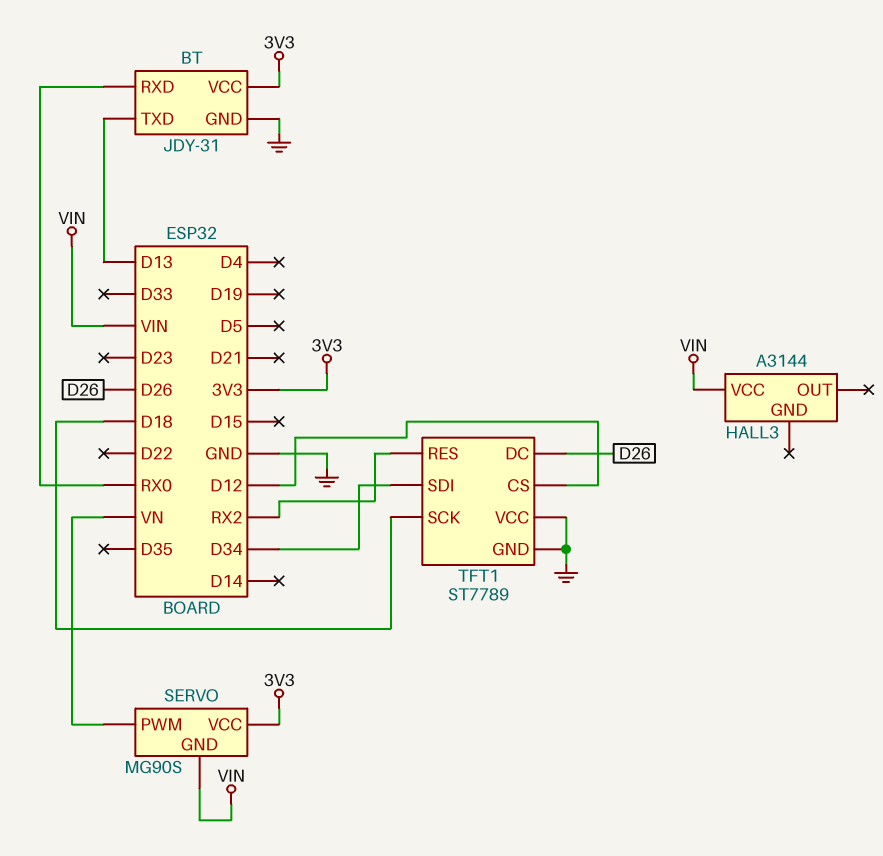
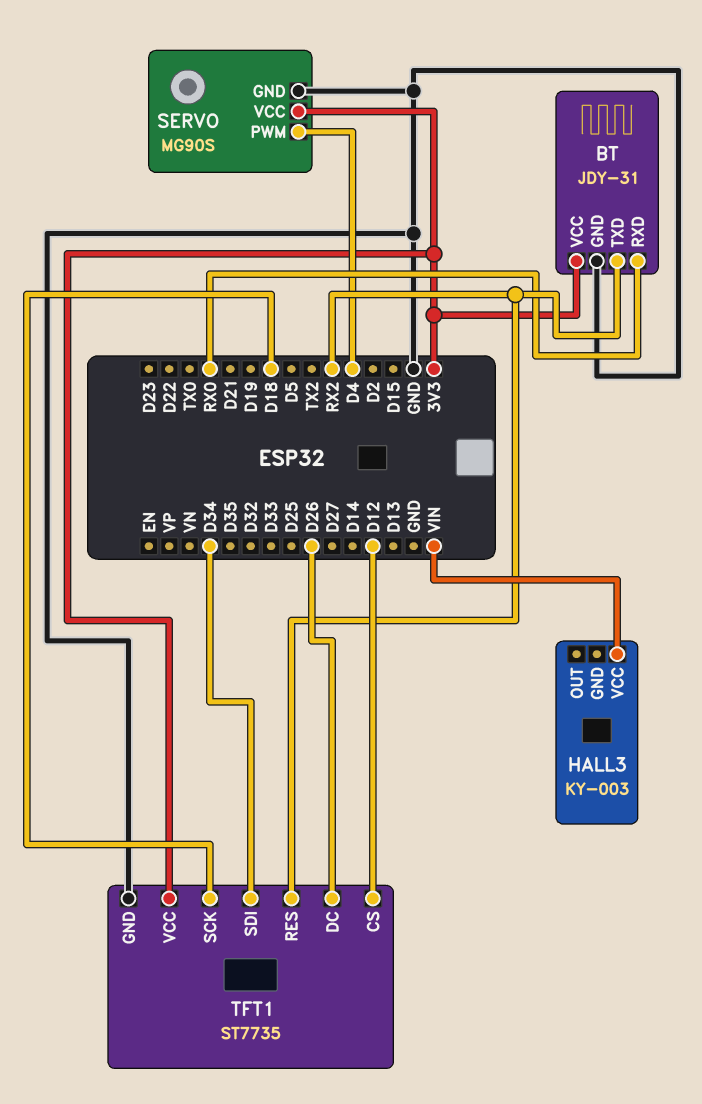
BT pin TXD: D13 -> RX2
HALL3: A3144 -> KY-003
SERVO pin GND: VIN -> GND
SERVO pin PWM: VN -> D4
TFT1: ST7789 -> ST7735
TFT1 pin VCC: GND -> 3V3

